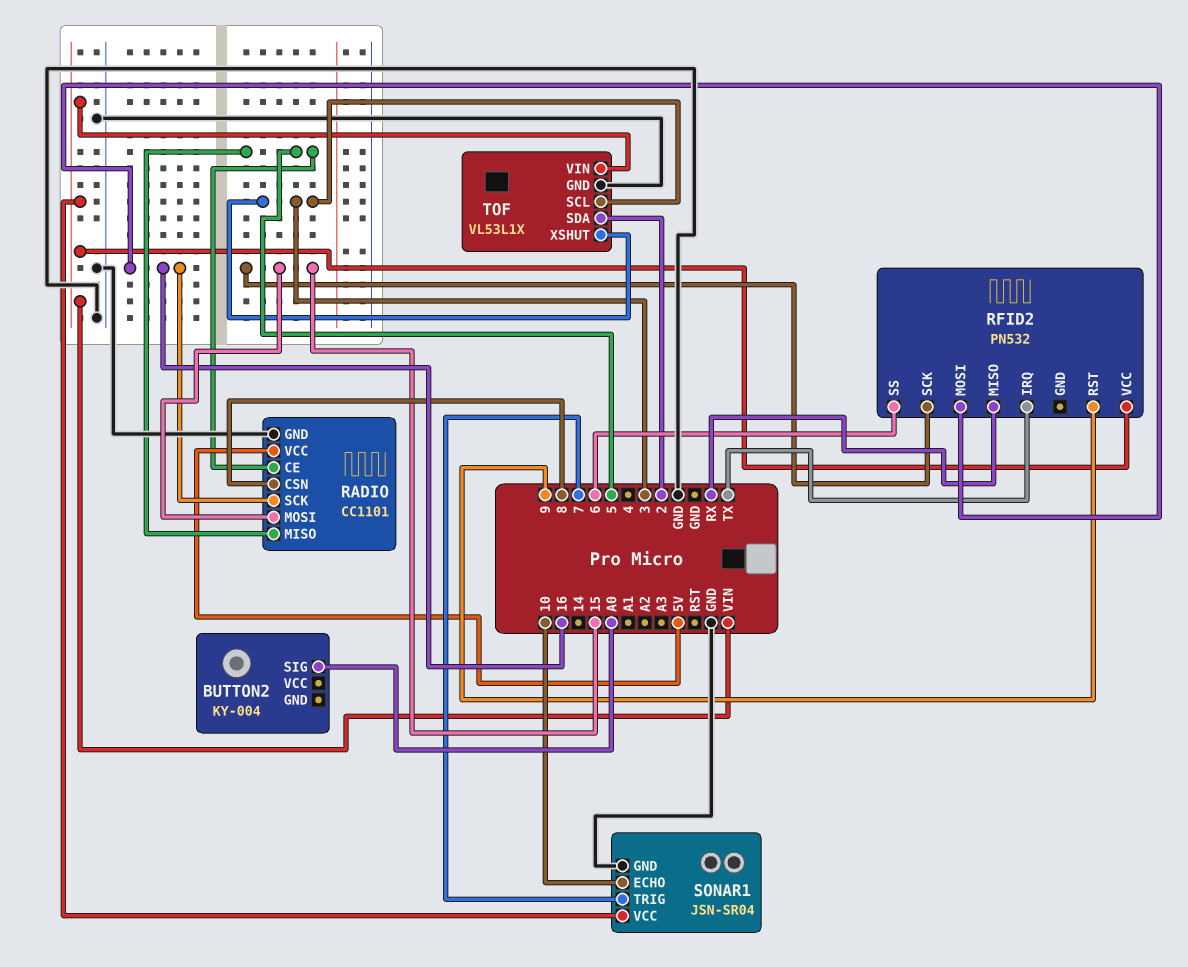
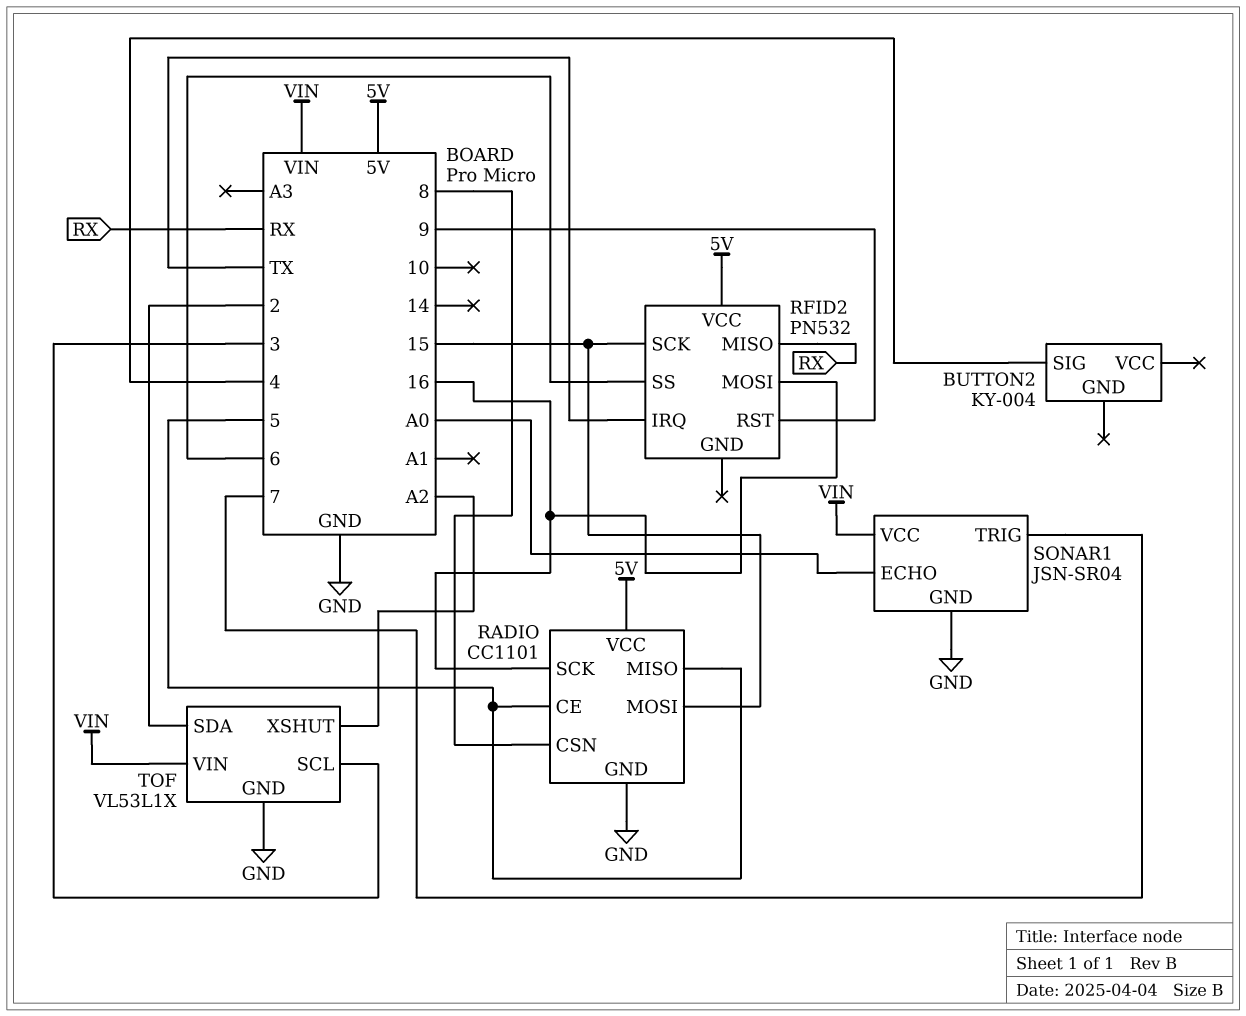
BUTTON2 pin SIG: A0 -> 4
RFID2 pin VCC: VIN -> 5V
SONAR1 pin ECHO: 10 -> A0
TOF pin XSHUT: 3 -> A2

